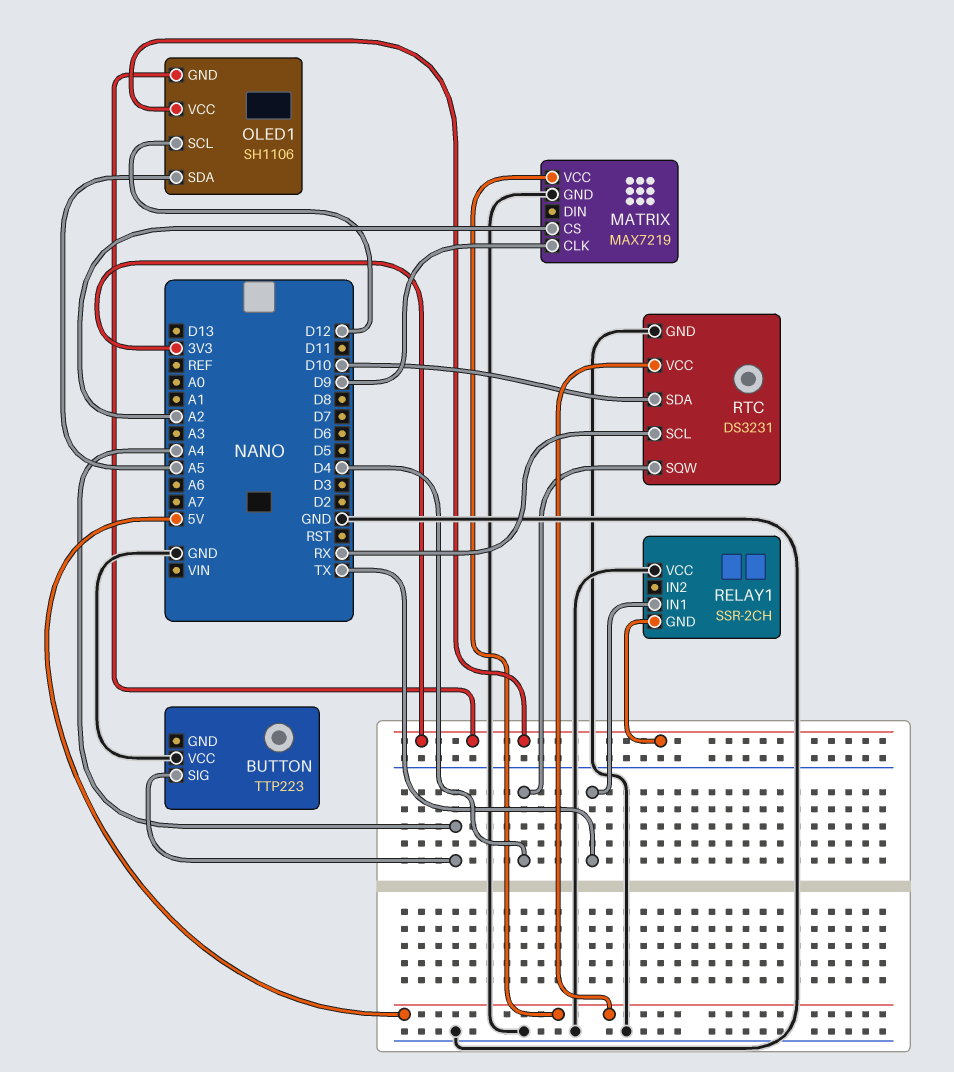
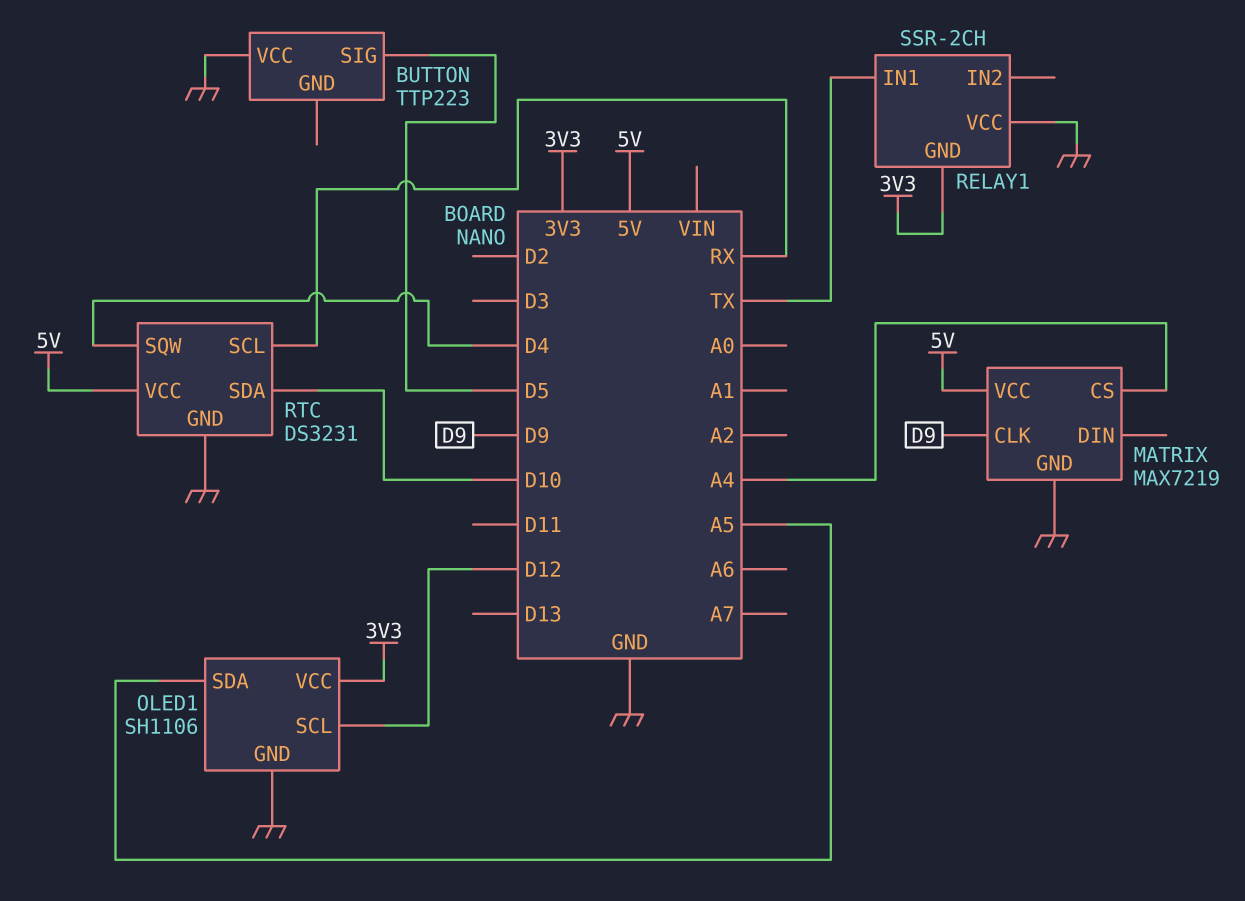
BUTTON pin SIG: A4 -> D5
MATRIX pin CS: A2 -> A4
OLED1 pin GND: 3V3 -> GND

